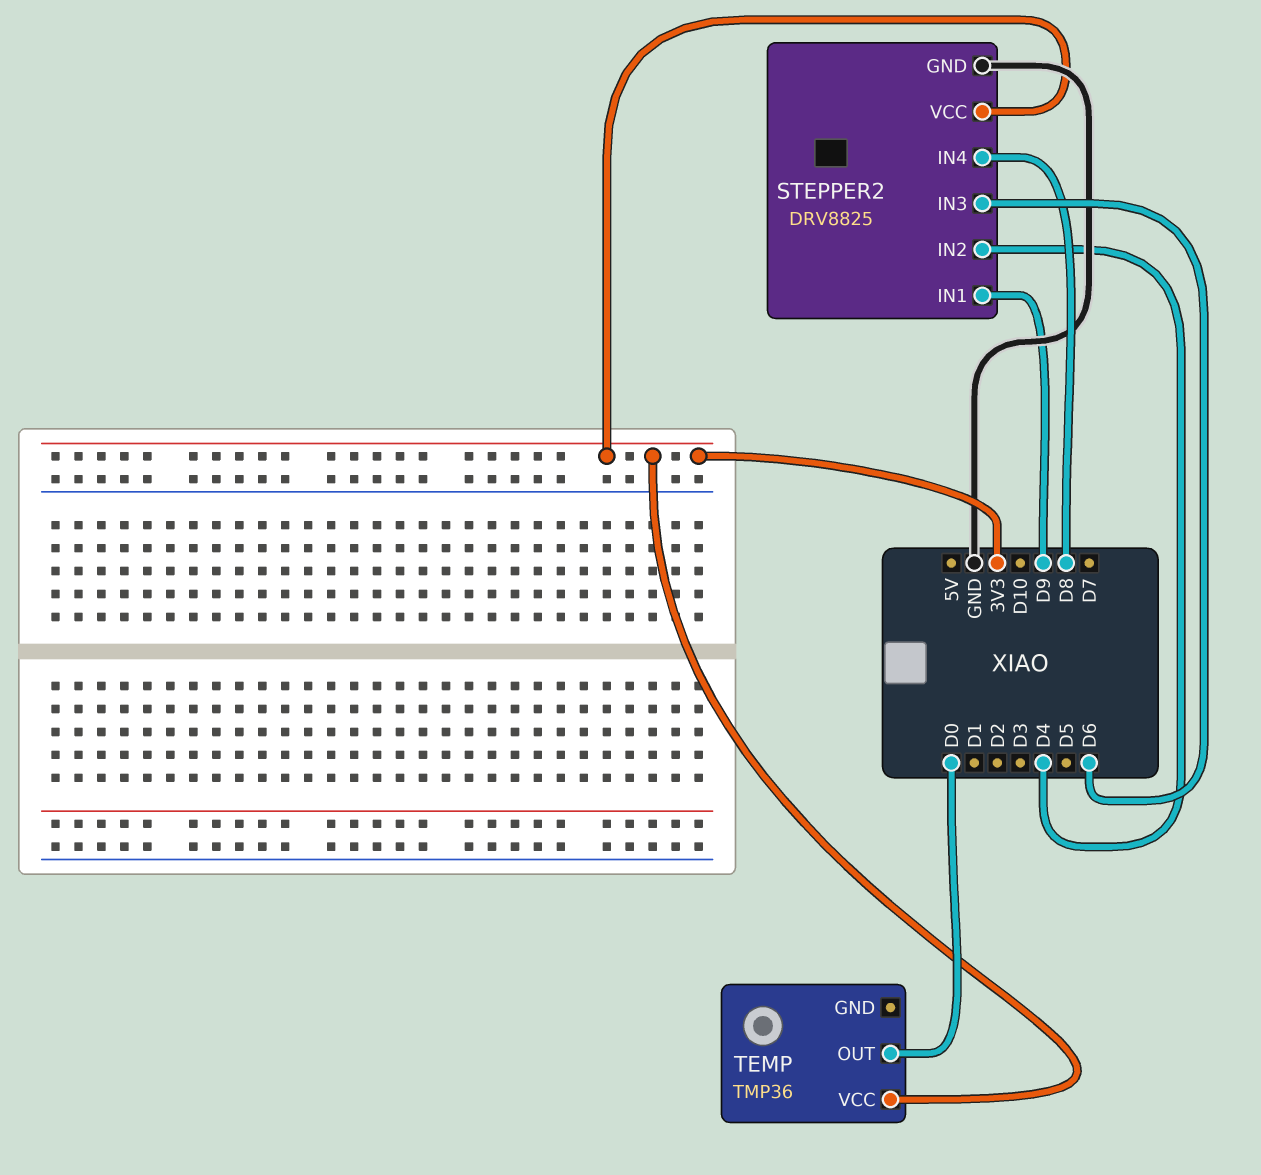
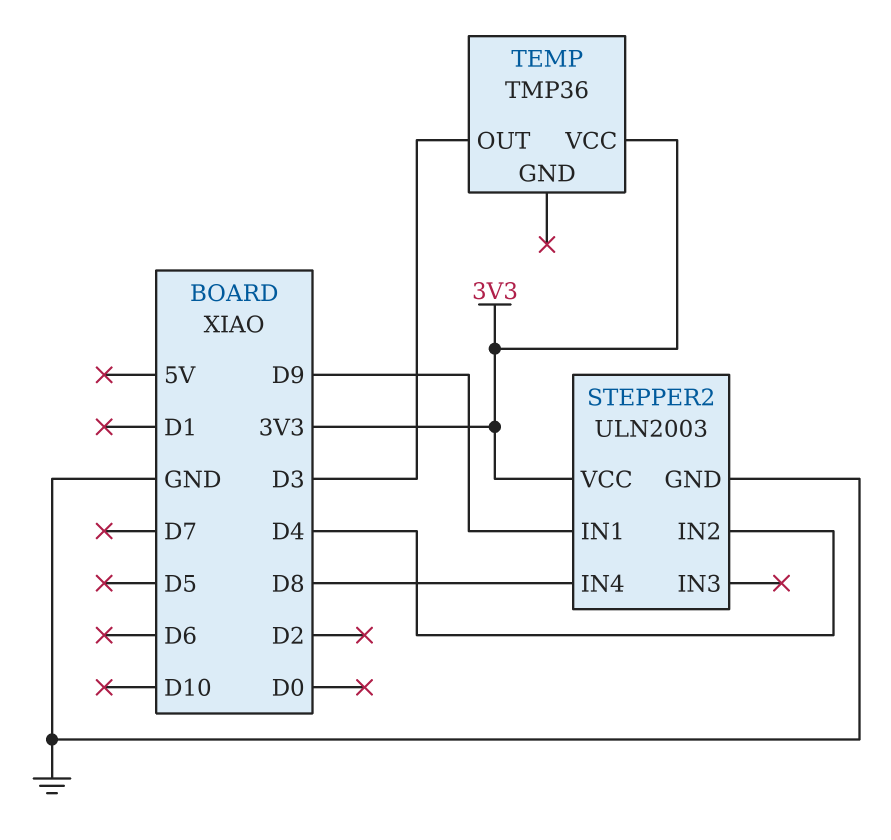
STEPPER2: DRV8825 -> ULN2003
STEPPER2 pin IN3: D6 -> none
TEMP pin OUT: D0 -> D3

